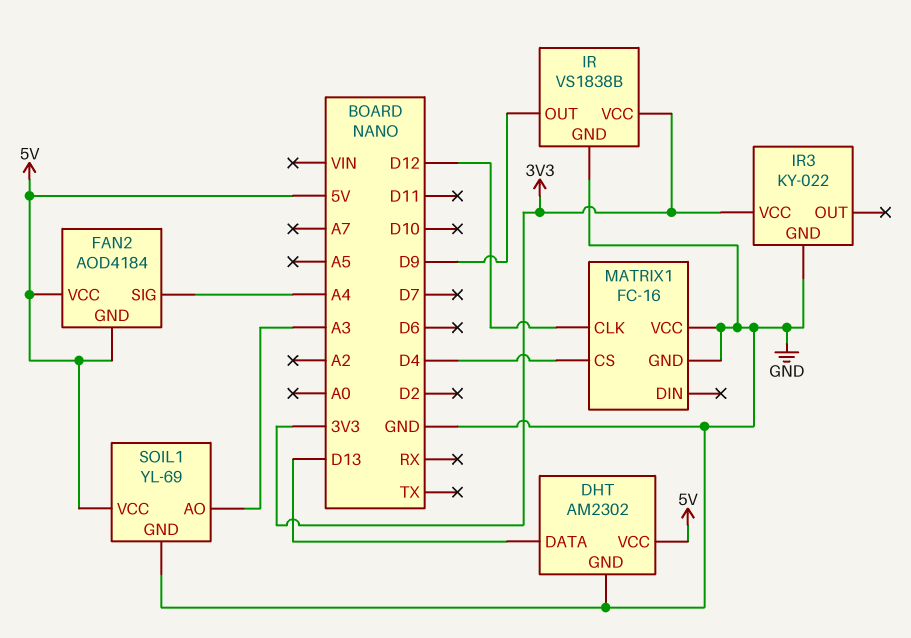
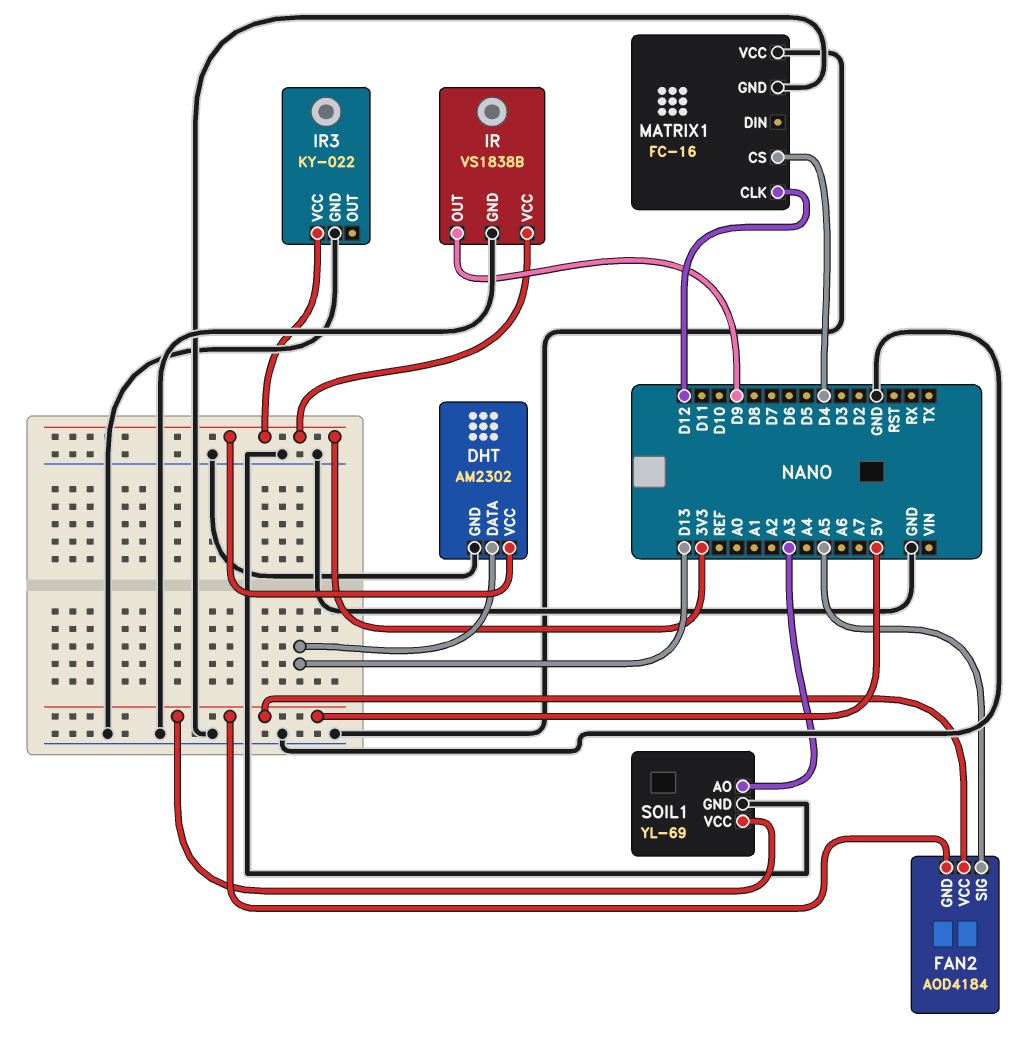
DHT pin VCC: 5V -> 3V3
FAN2 pin SIG: A4 -> A5

